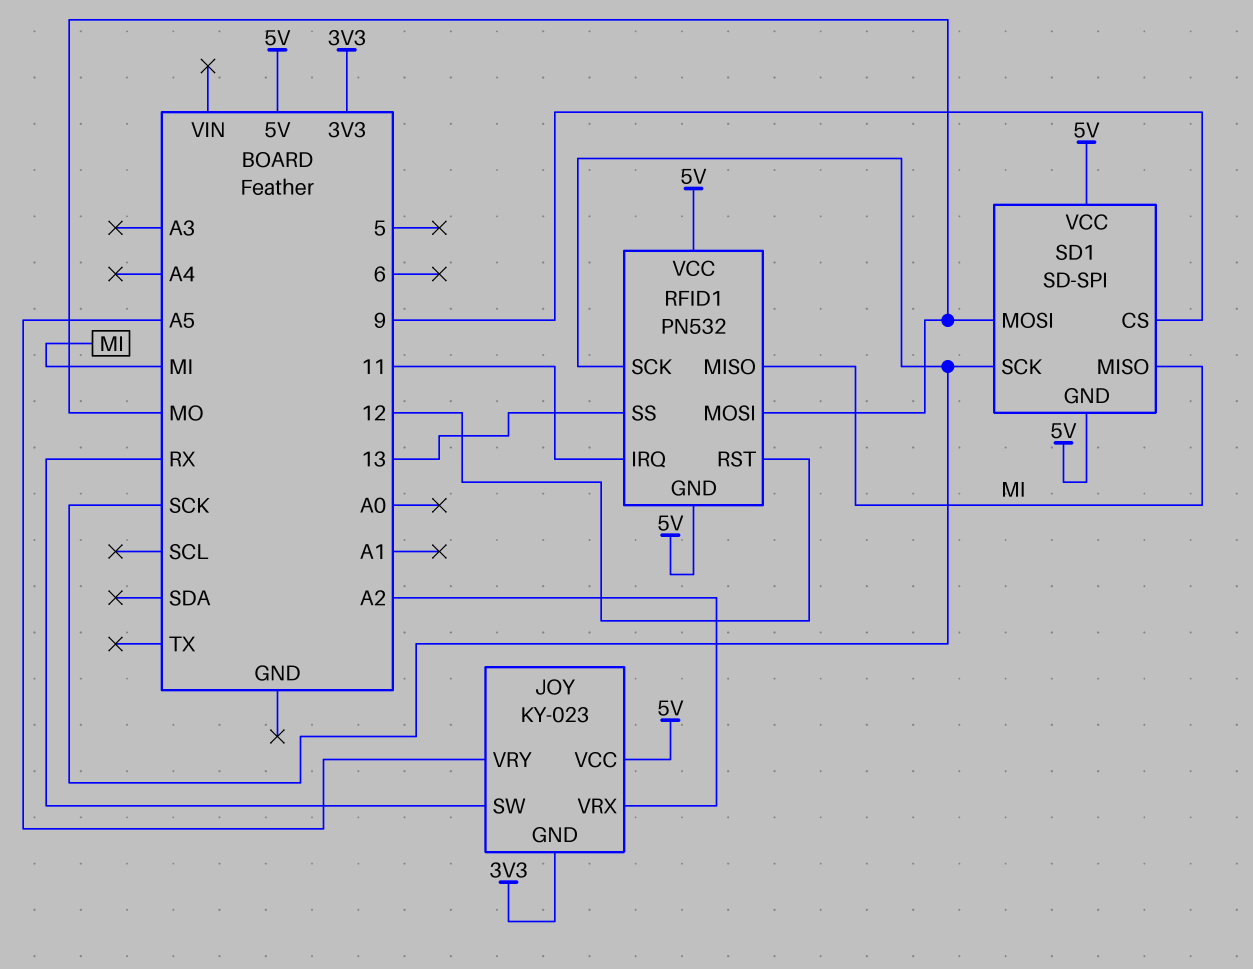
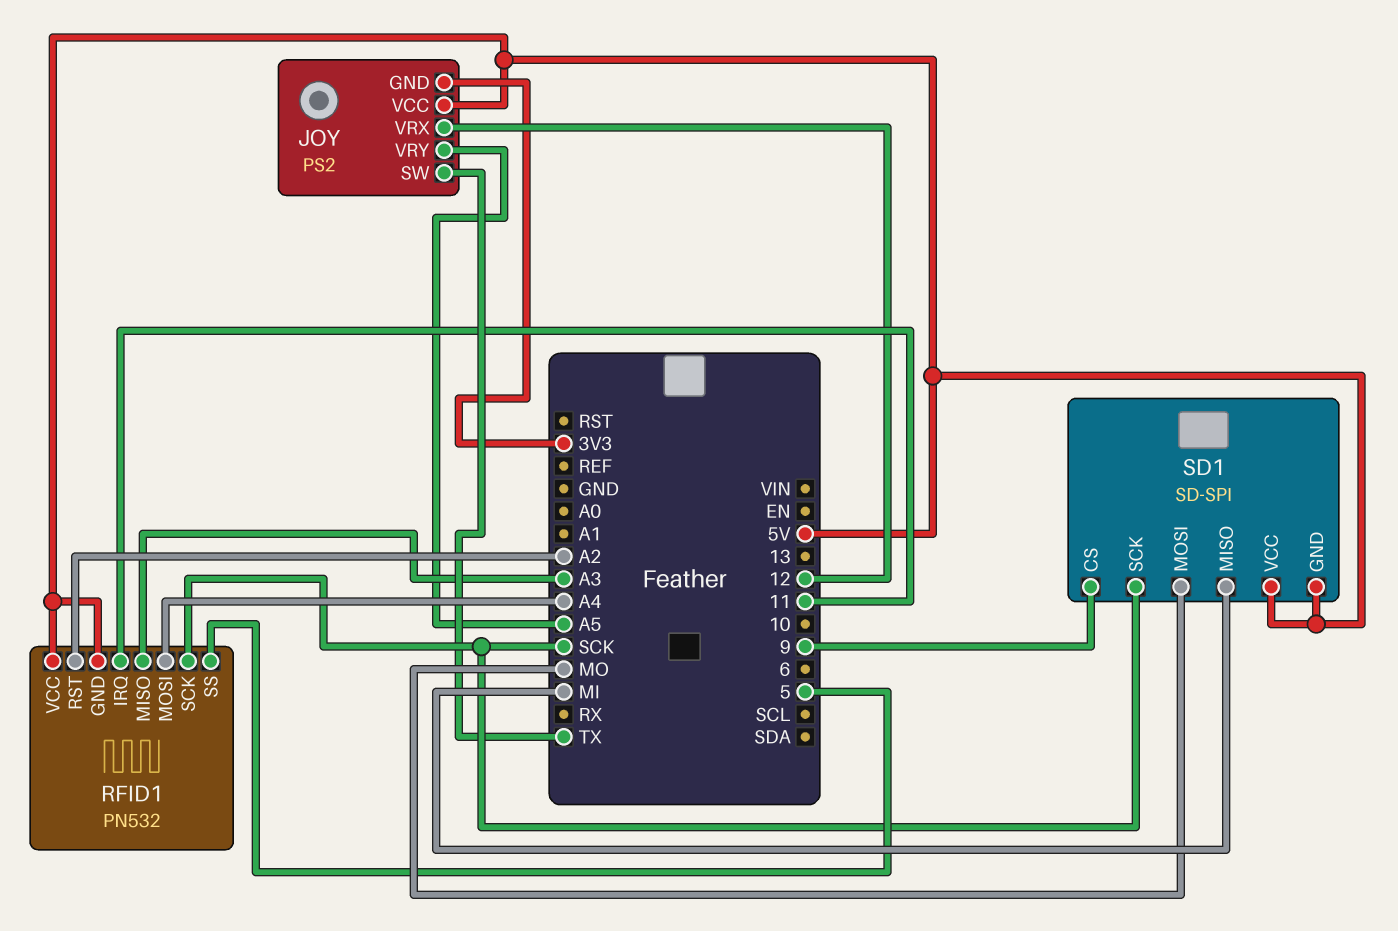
JOY: KY-023 -> PS2
JOY pin SW: RX -> TX
JOY pin VRX: A2 -> 12
RFID1 pin MISO: MI -> A3
RFID1 pin MOSI: MO -> A4
RFID1 pin RST: 12 -> A2
RFID1 pin SS: 13 -> 5

